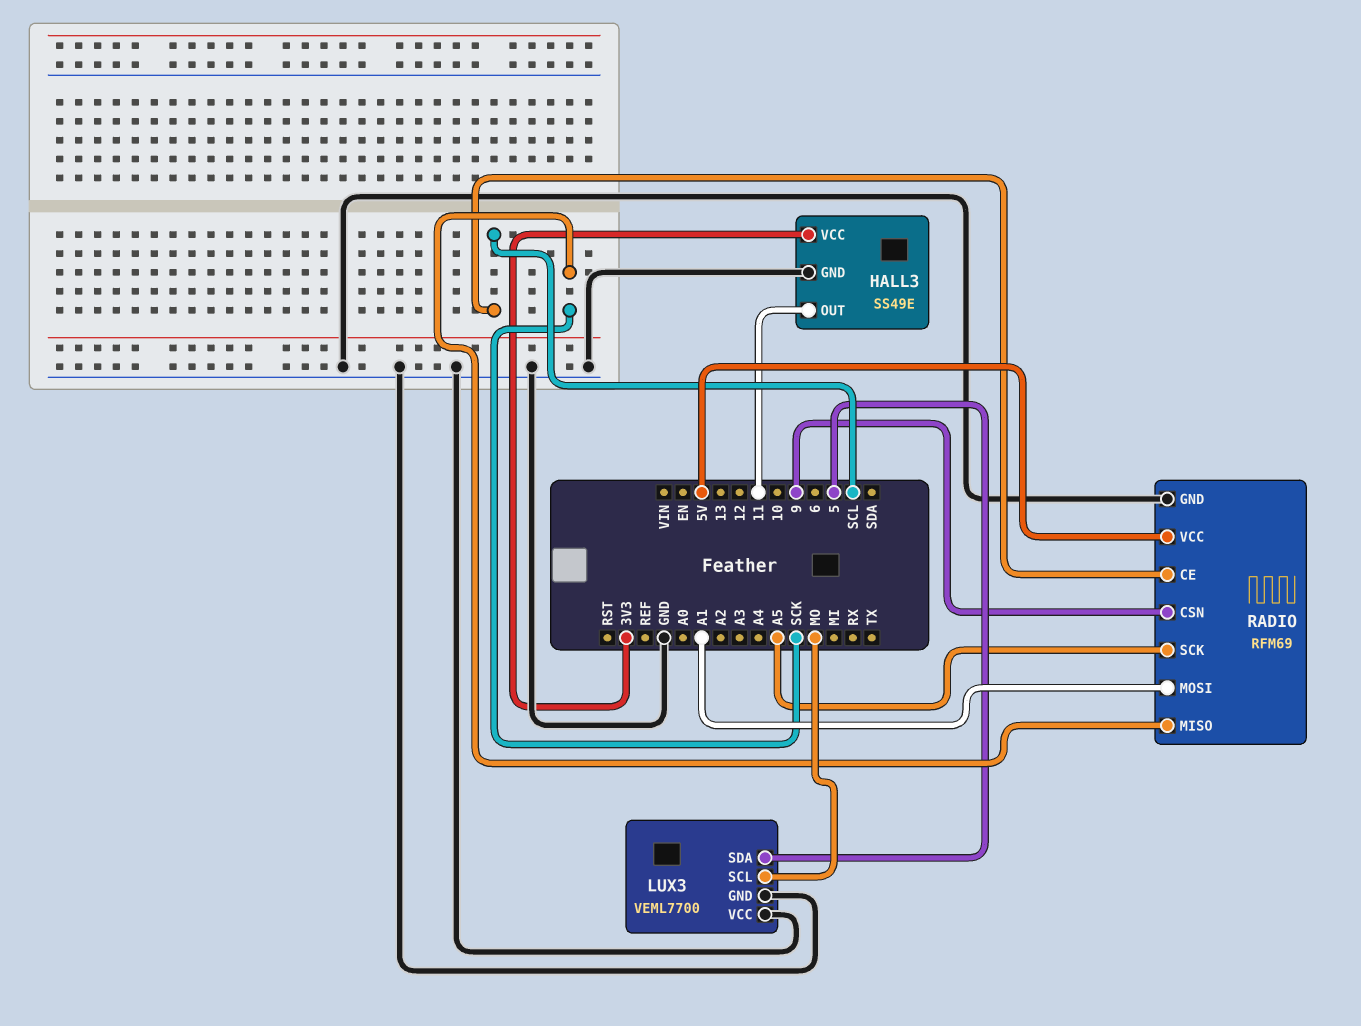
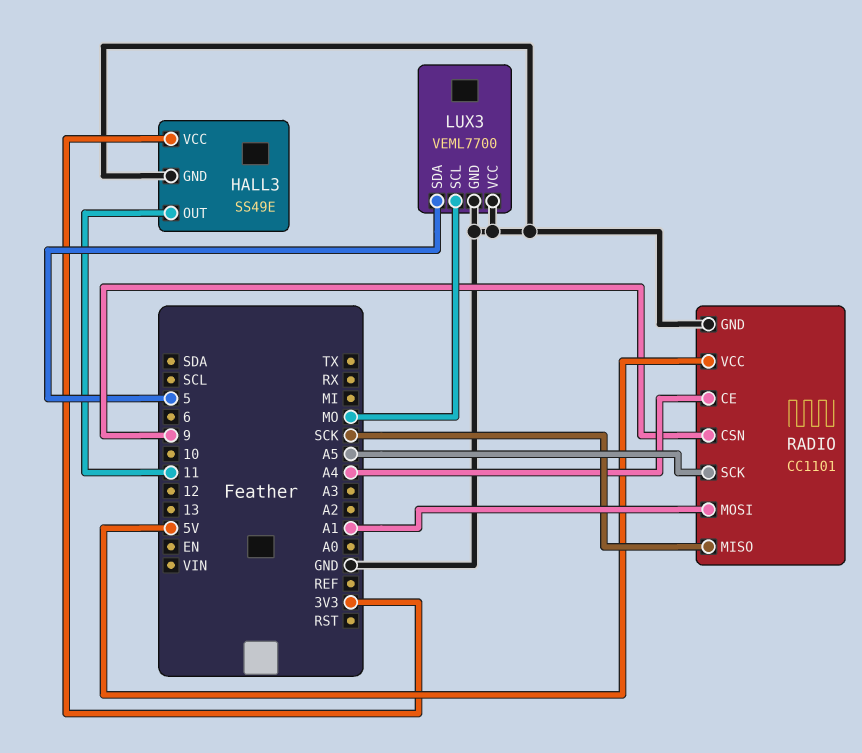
RADIO: RFM69 -> CC1101
RADIO pin CE: SCL -> A4

